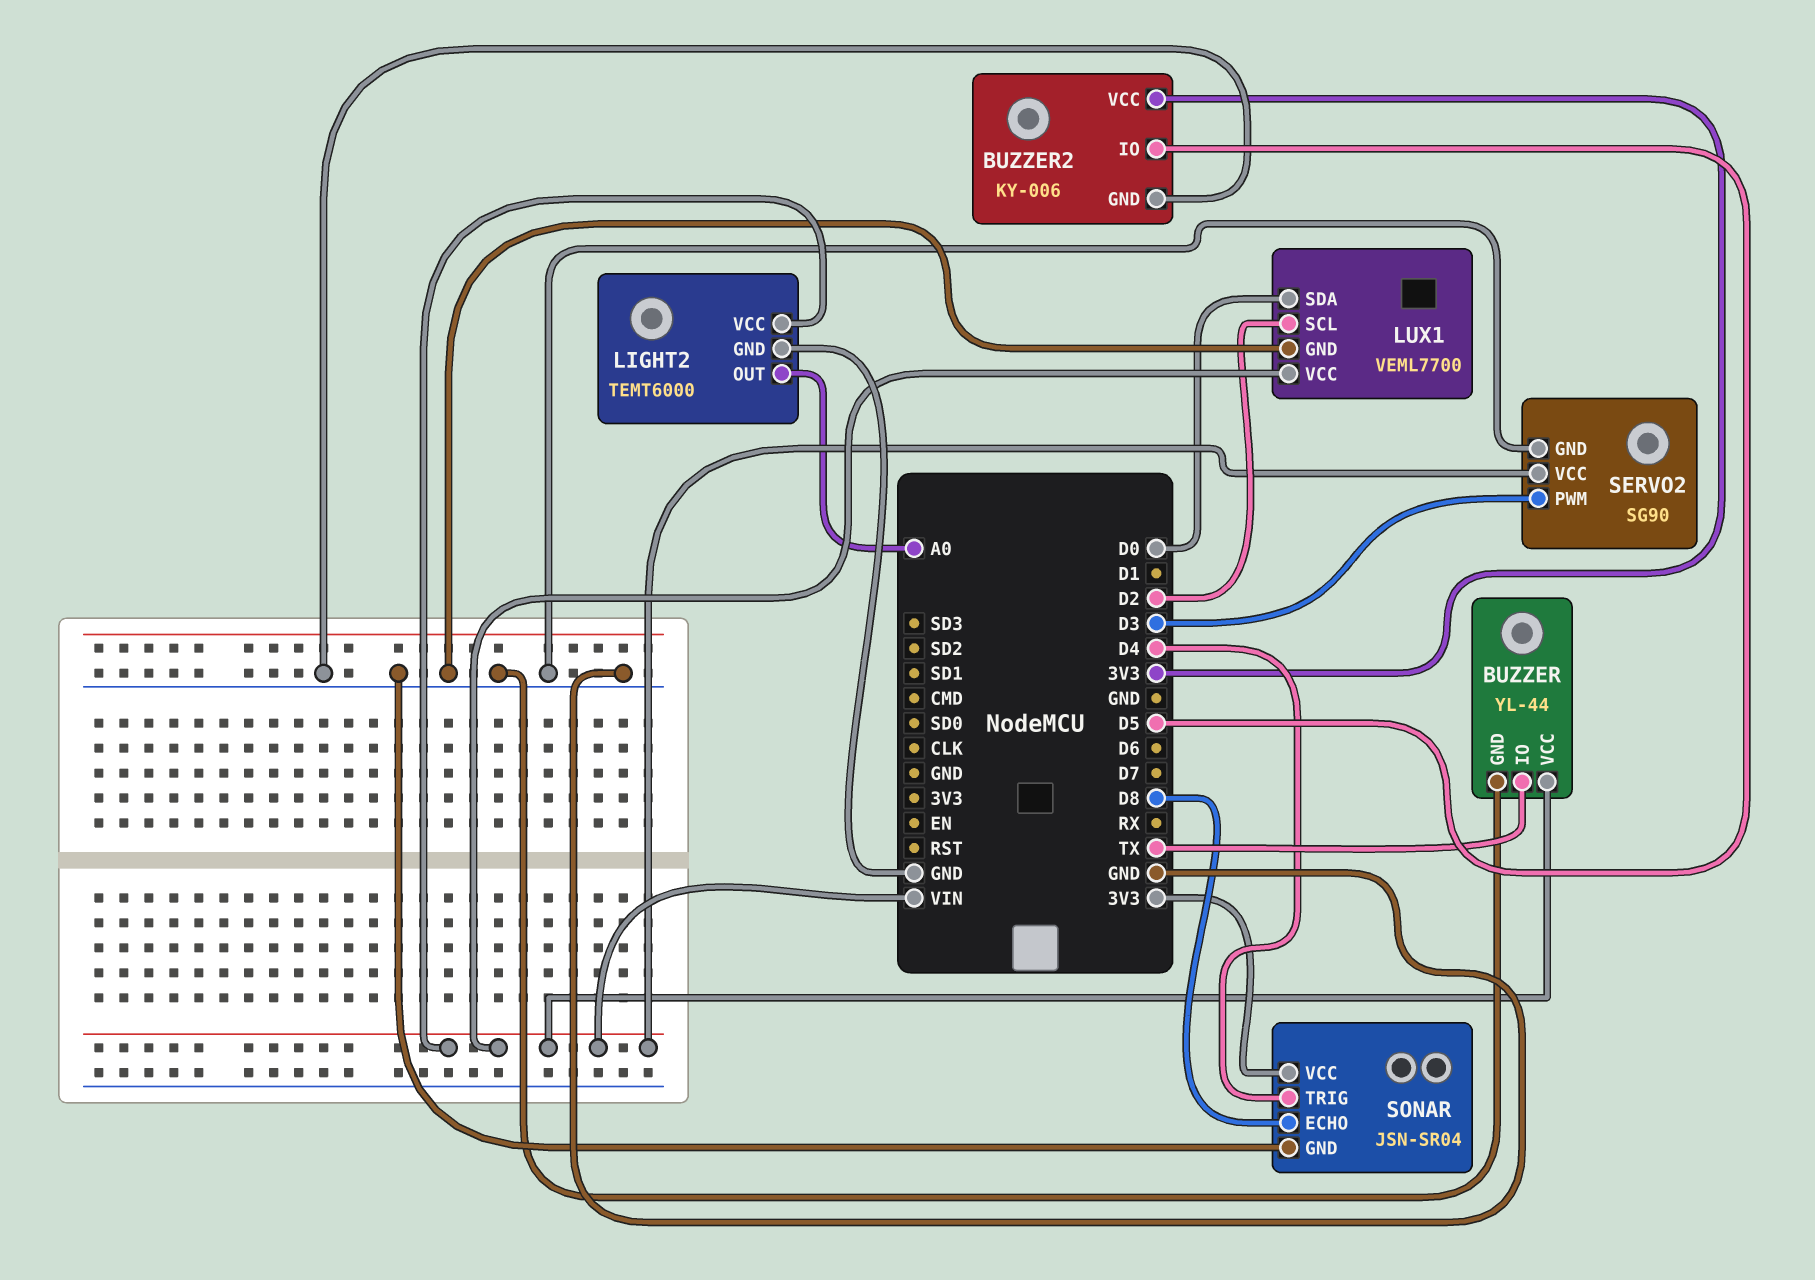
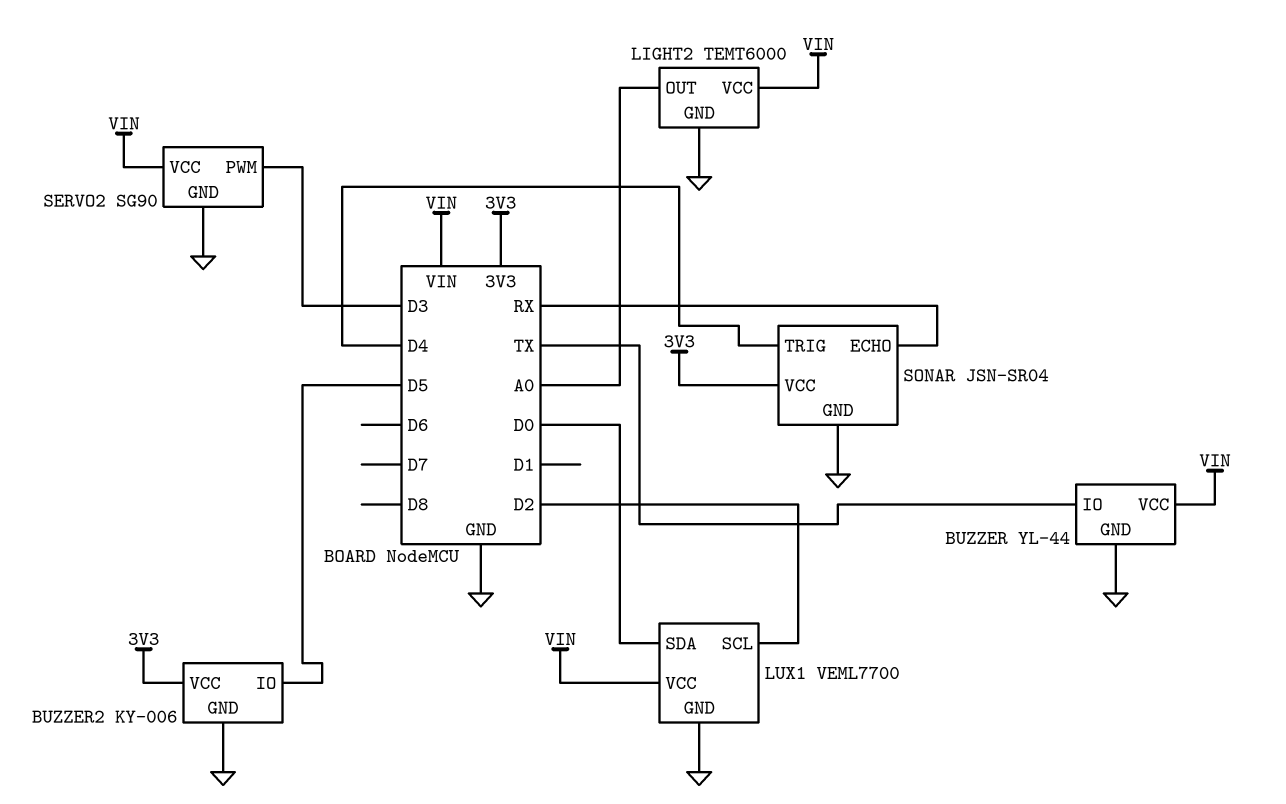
SONAR pin ECHO: D8 -> RX

